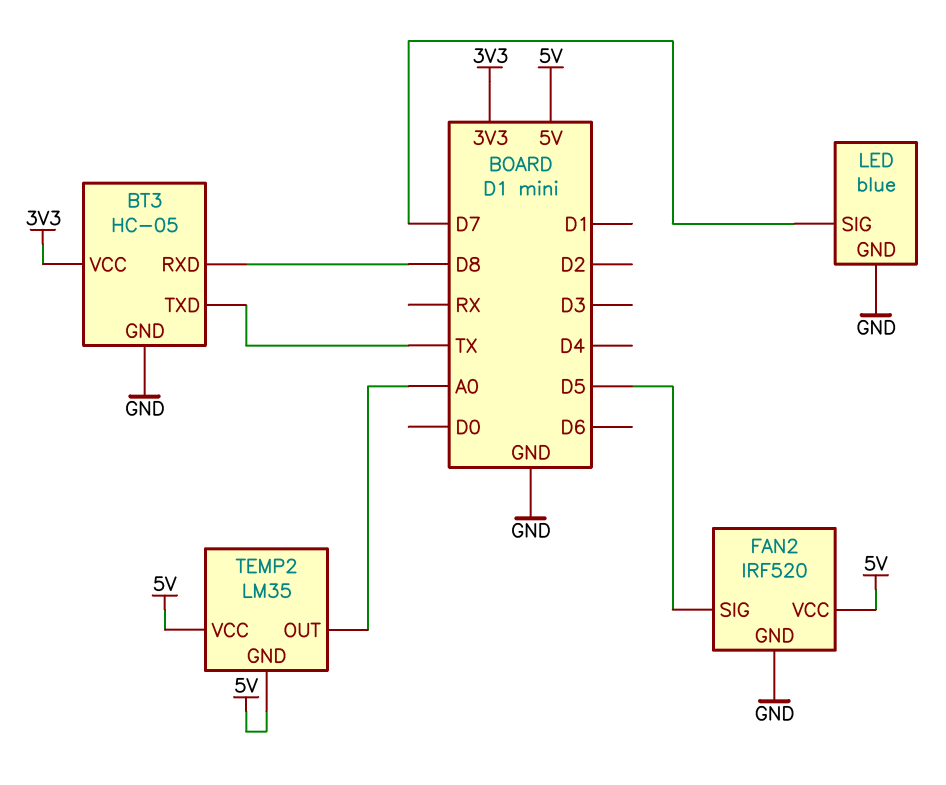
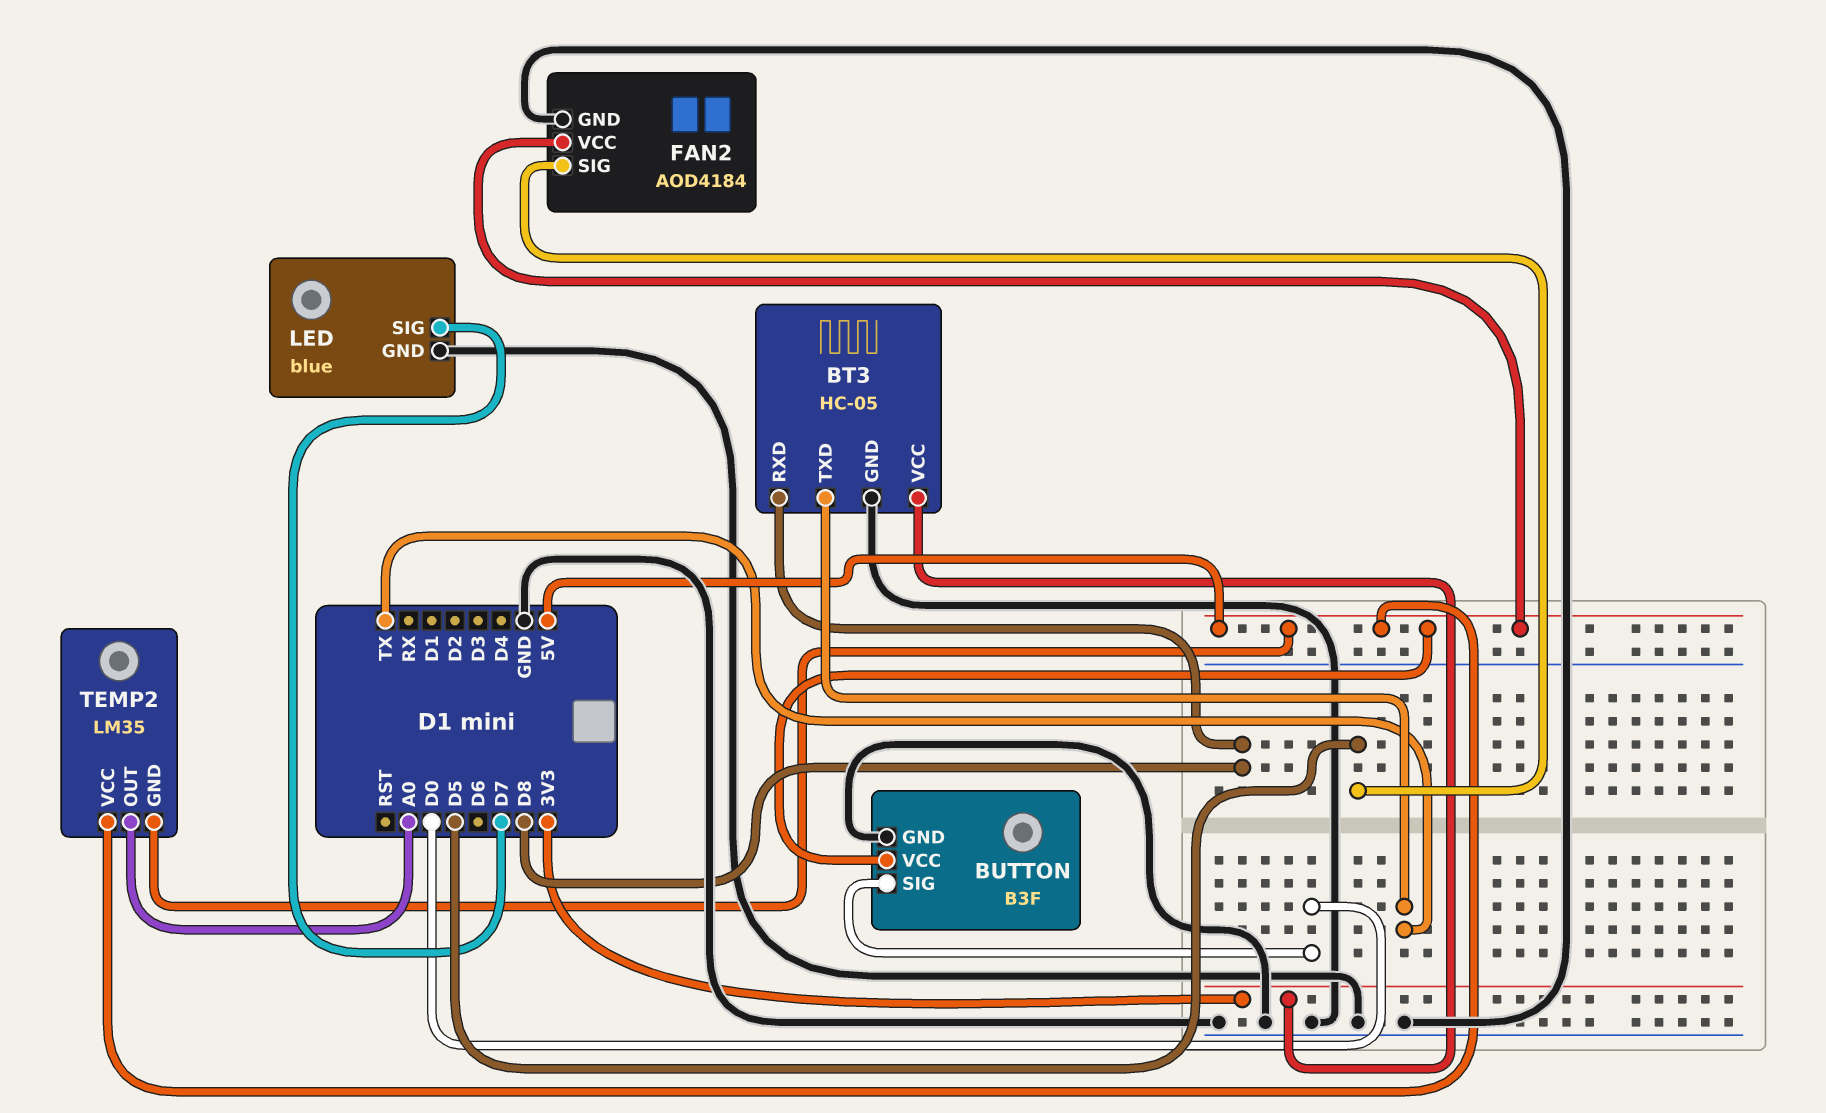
BUTTON: none -> B3F
BUTTON pin GND: none -> GND
BUTTON pin SIG: none -> D0
BUTTON pin VCC: none -> 5V
FAN2: IRF520 -> AOD4184

